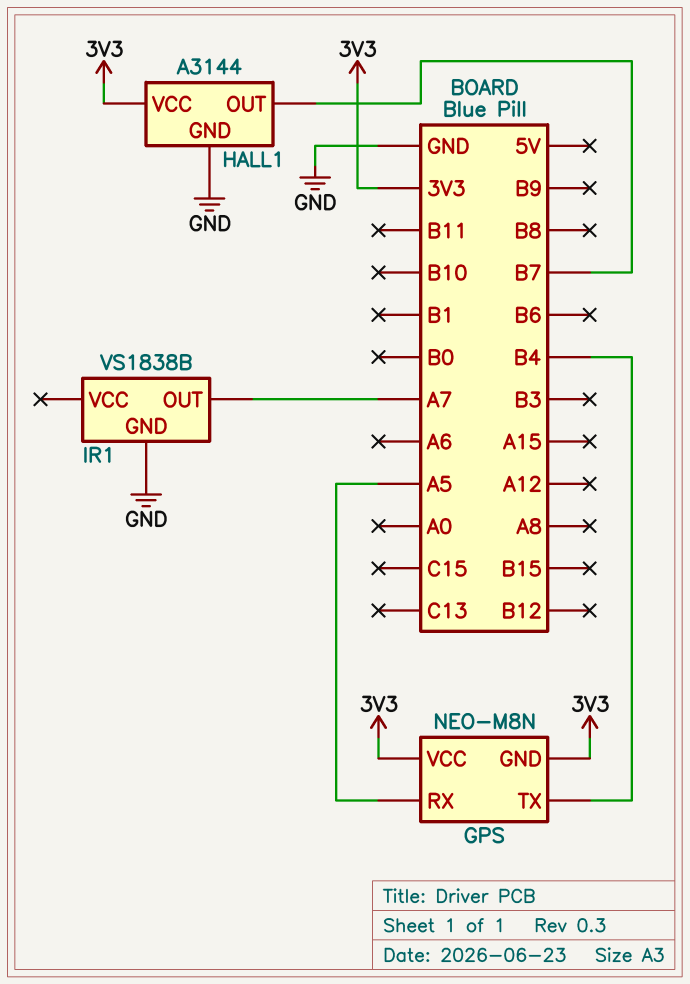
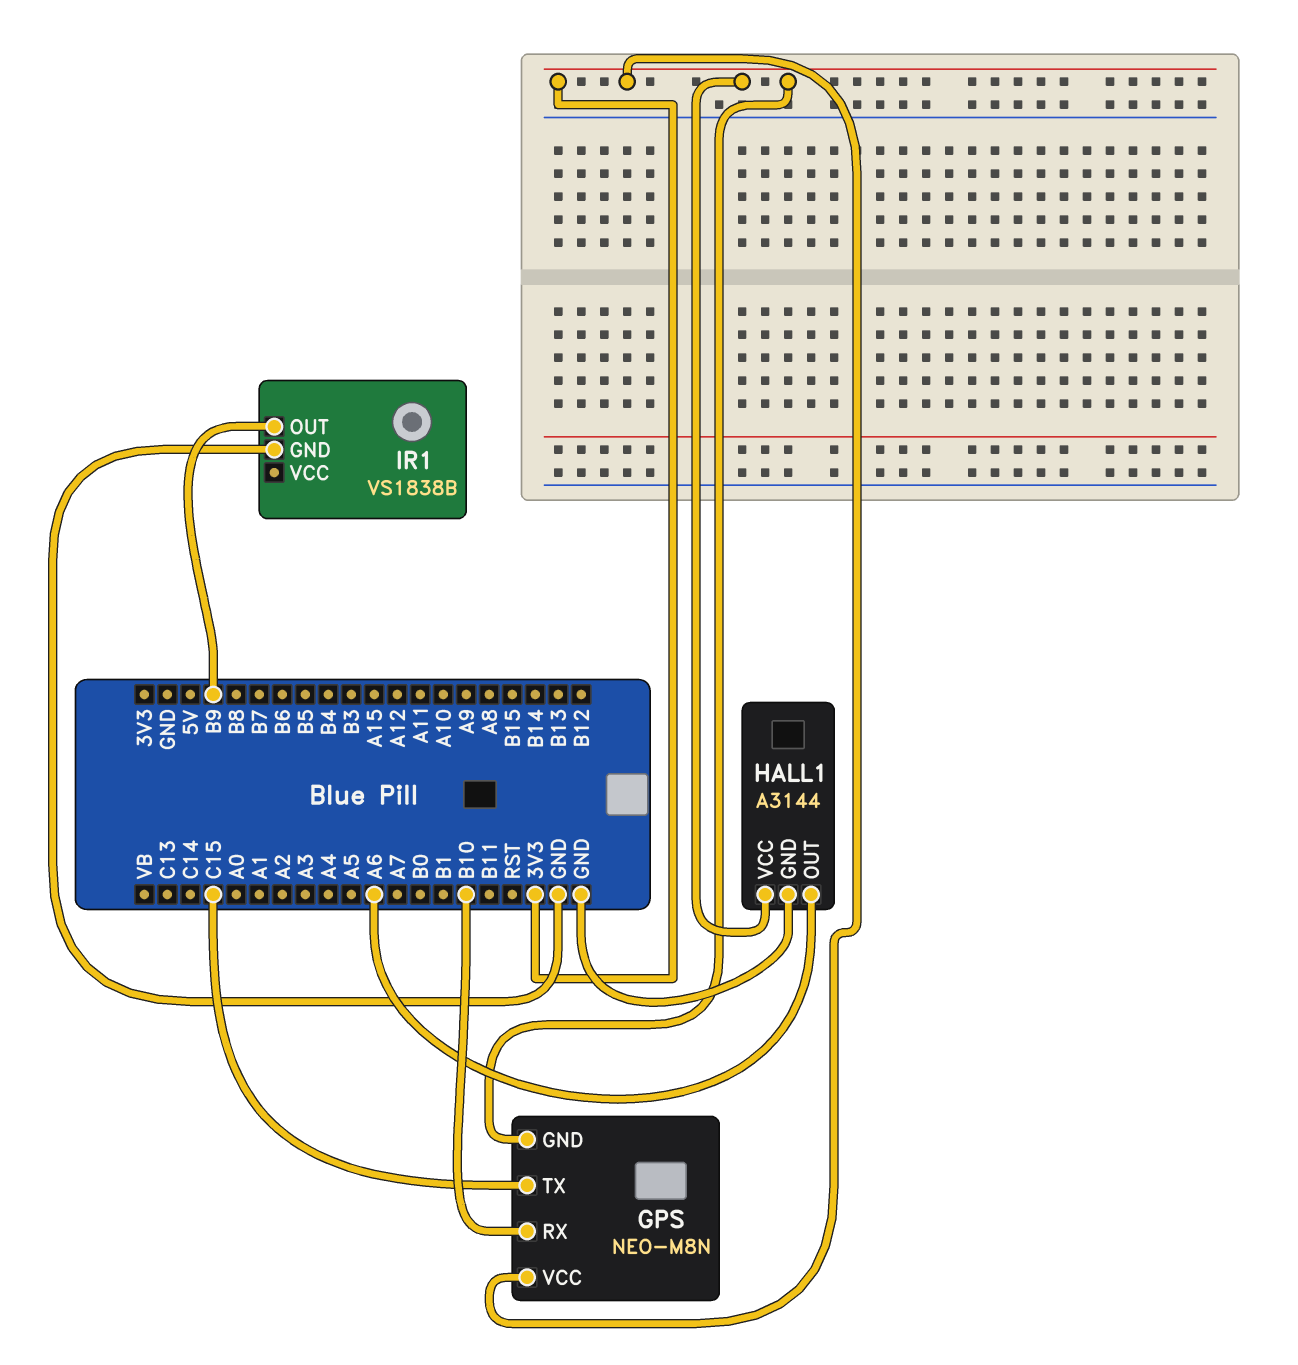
GPS pin RX: A5 -> B10
GPS pin TX: B4 -> C15
HALL1 pin OUT: B7 -> A6
IR1 pin OUT: A7 -> B9

